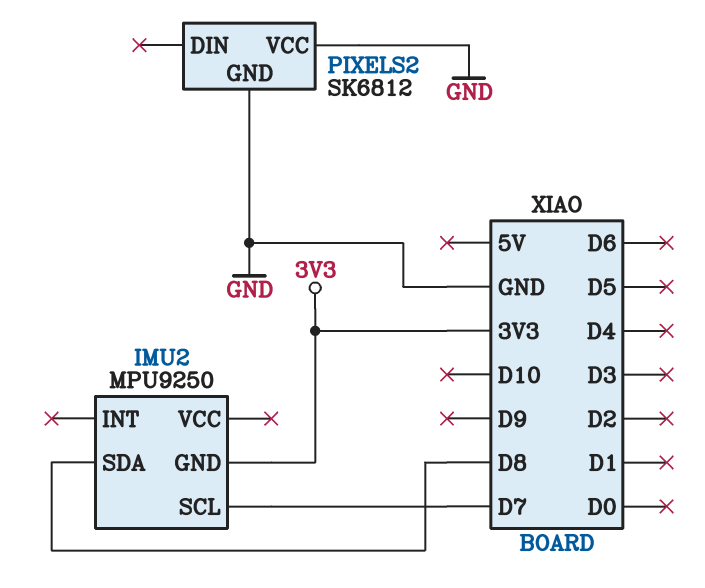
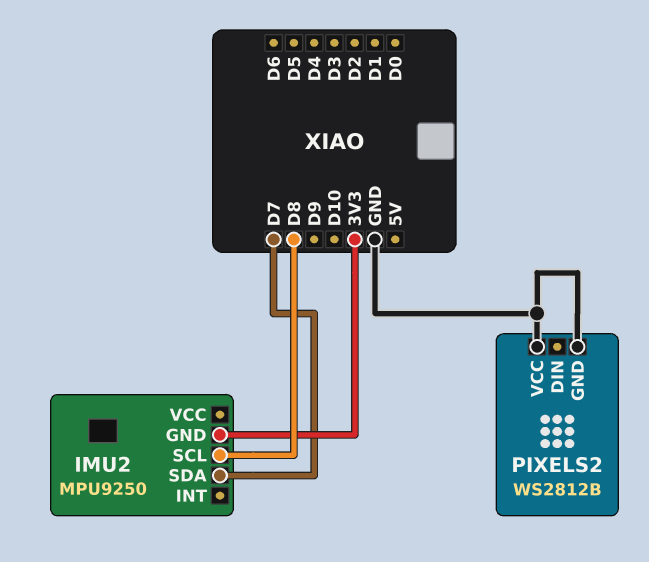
IMU2 pin SCL: D7 -> D8
IMU2 pin SDA: D8 -> D7
PIXELS2: SK6812 -> WS2812B

